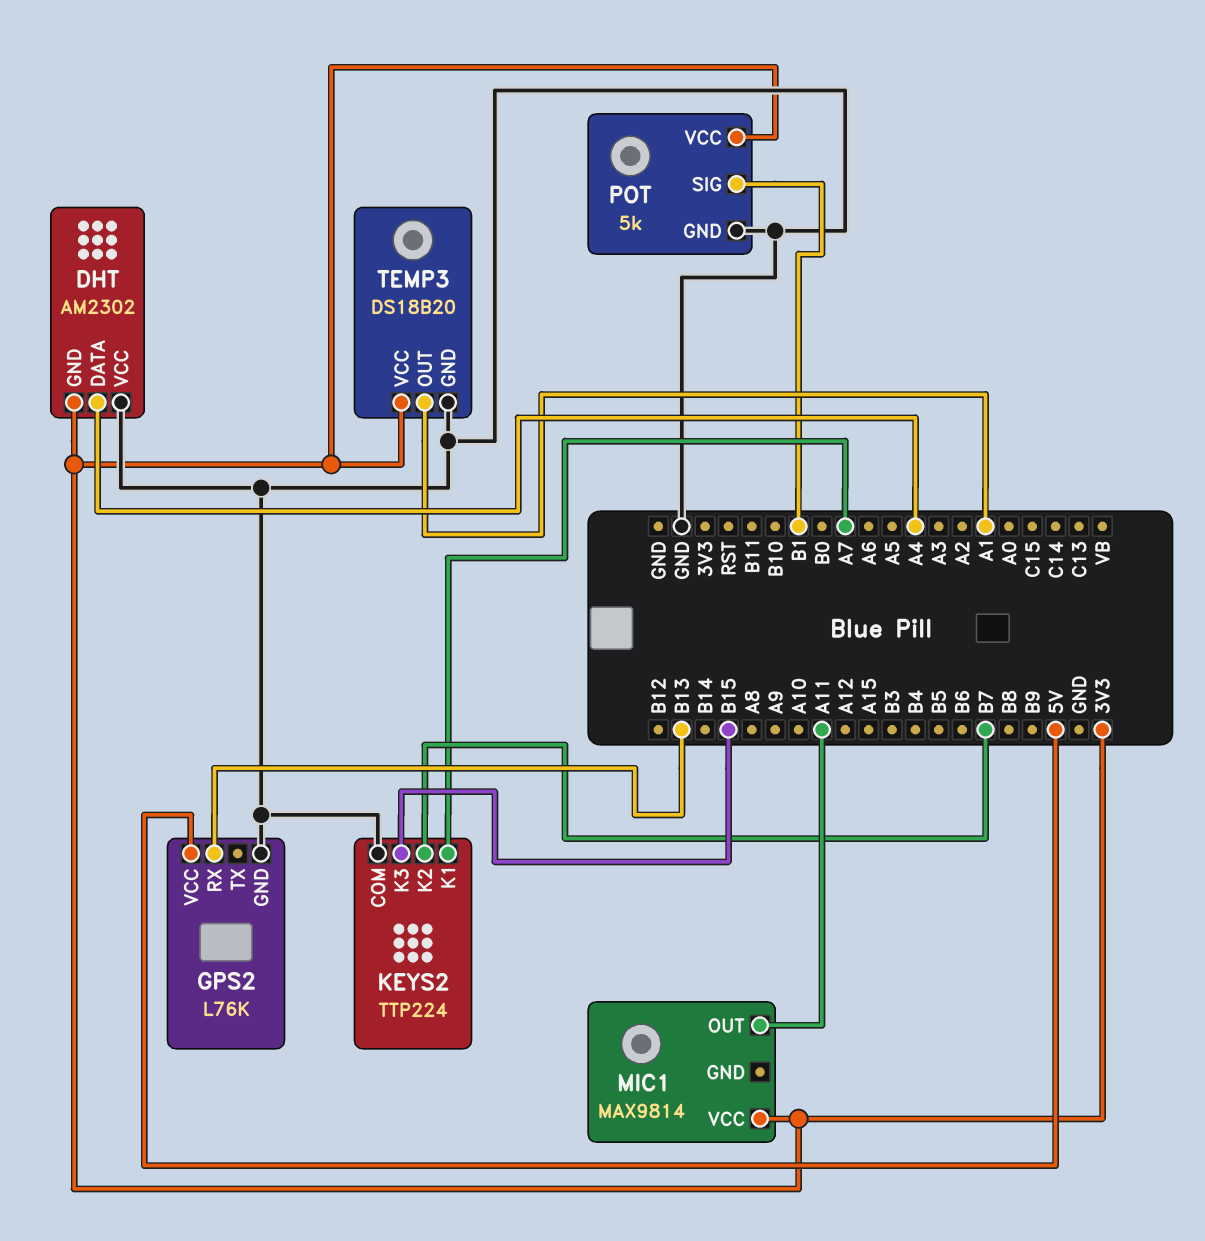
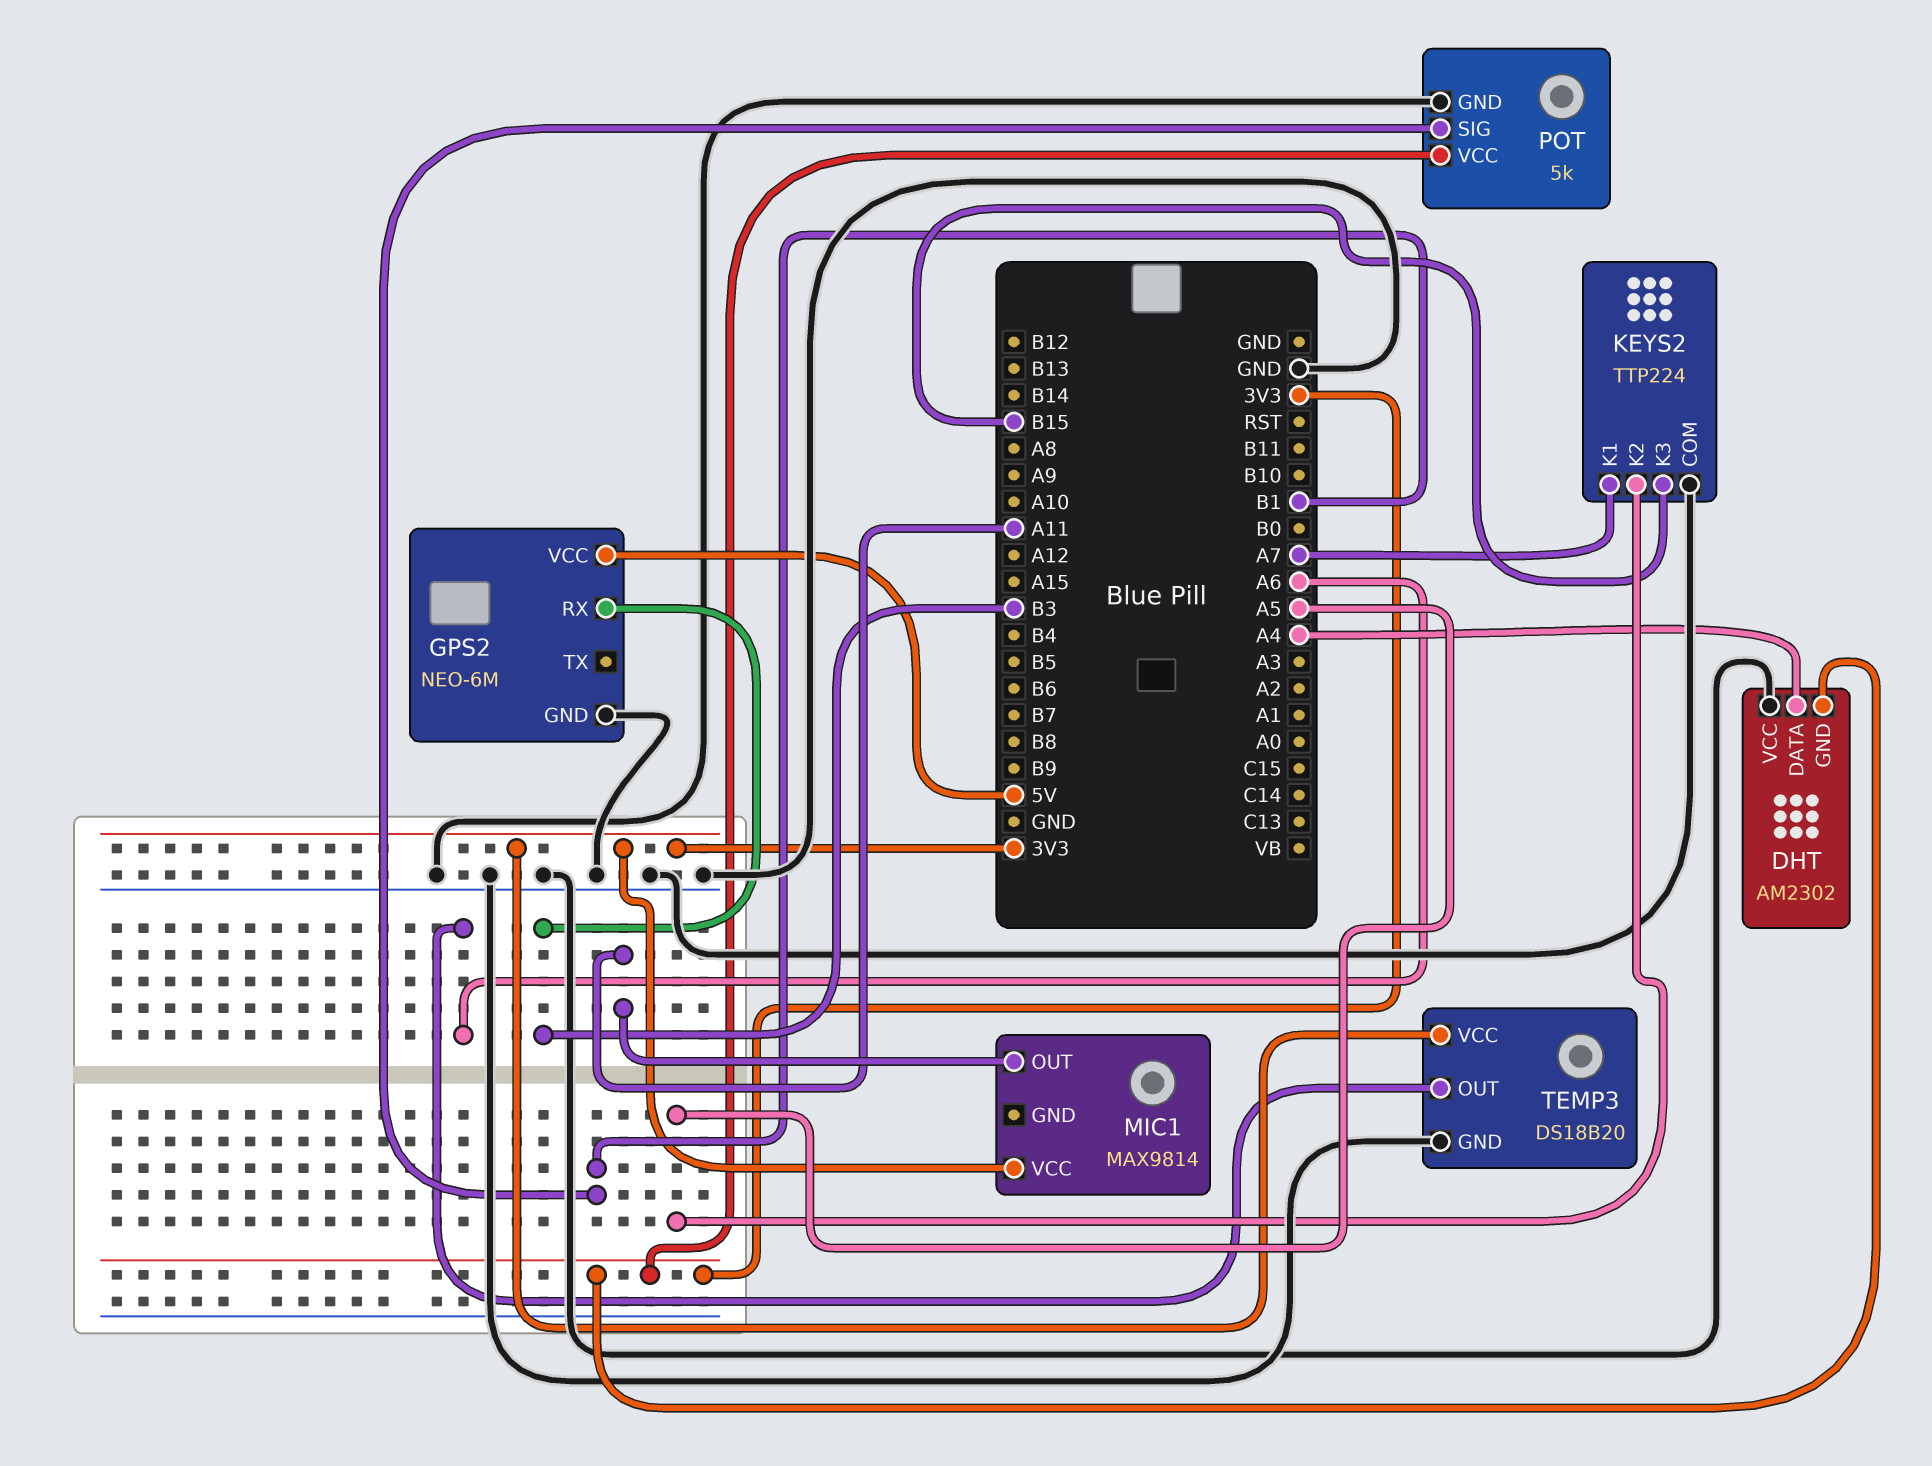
GPS2: L76K -> NEO-6M
GPS2 pin RX: B13 -> B3
KEYS2 pin K2: B7 -> A5
TEMP3 pin OUT: A1 -> A6

